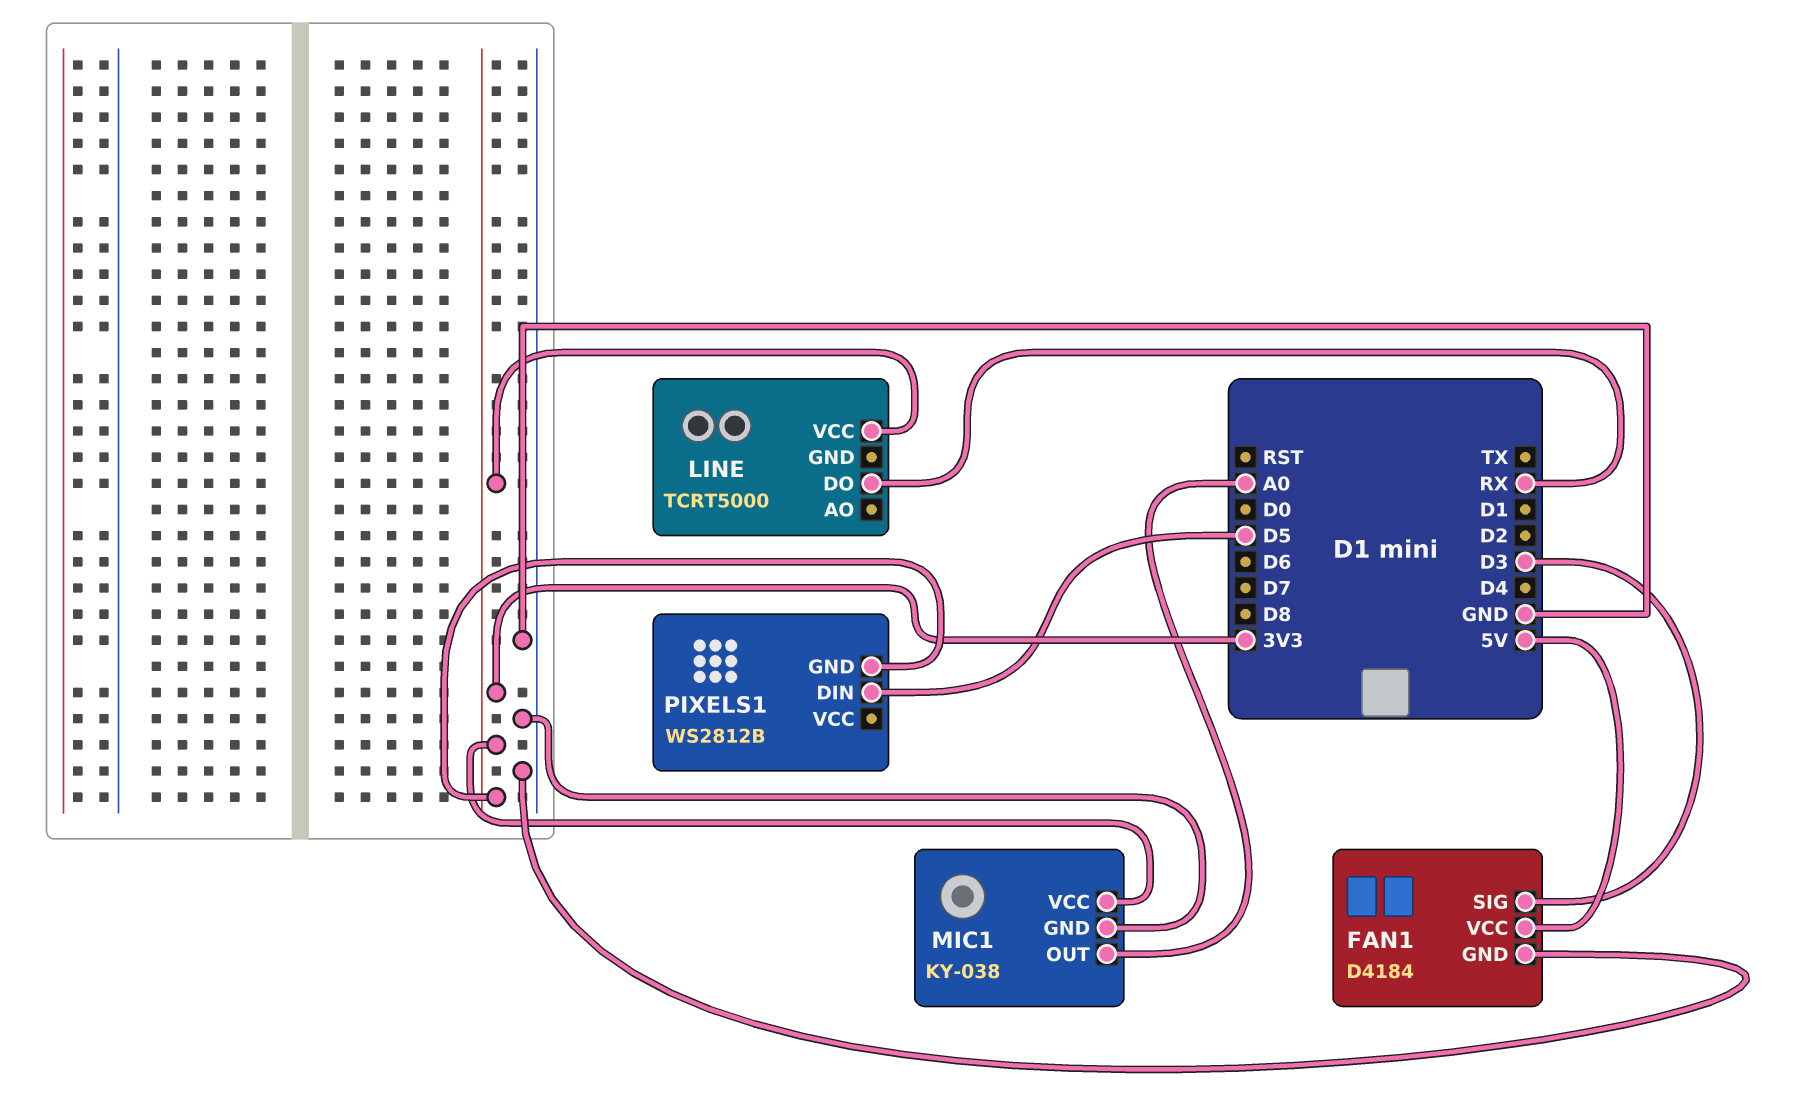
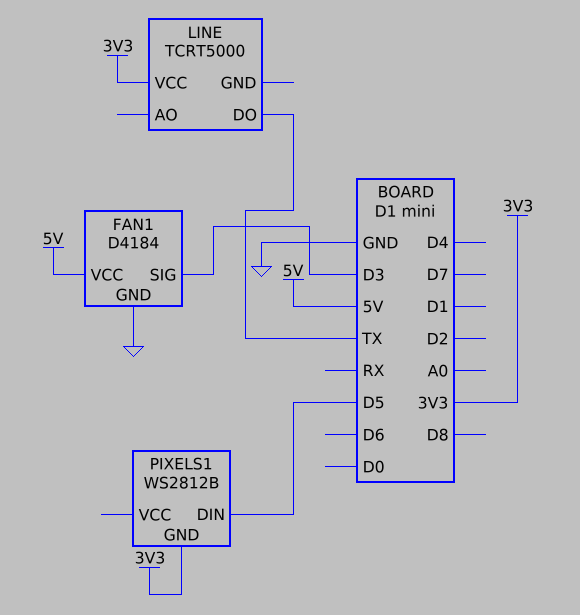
LINE pin DO: RX -> TX
MIC1: KY-038 -> none
MIC1 pin GND: GND -> none
MIC1 pin OUT: A0 -> none
MIC1 pin VCC: 3V3 -> none

